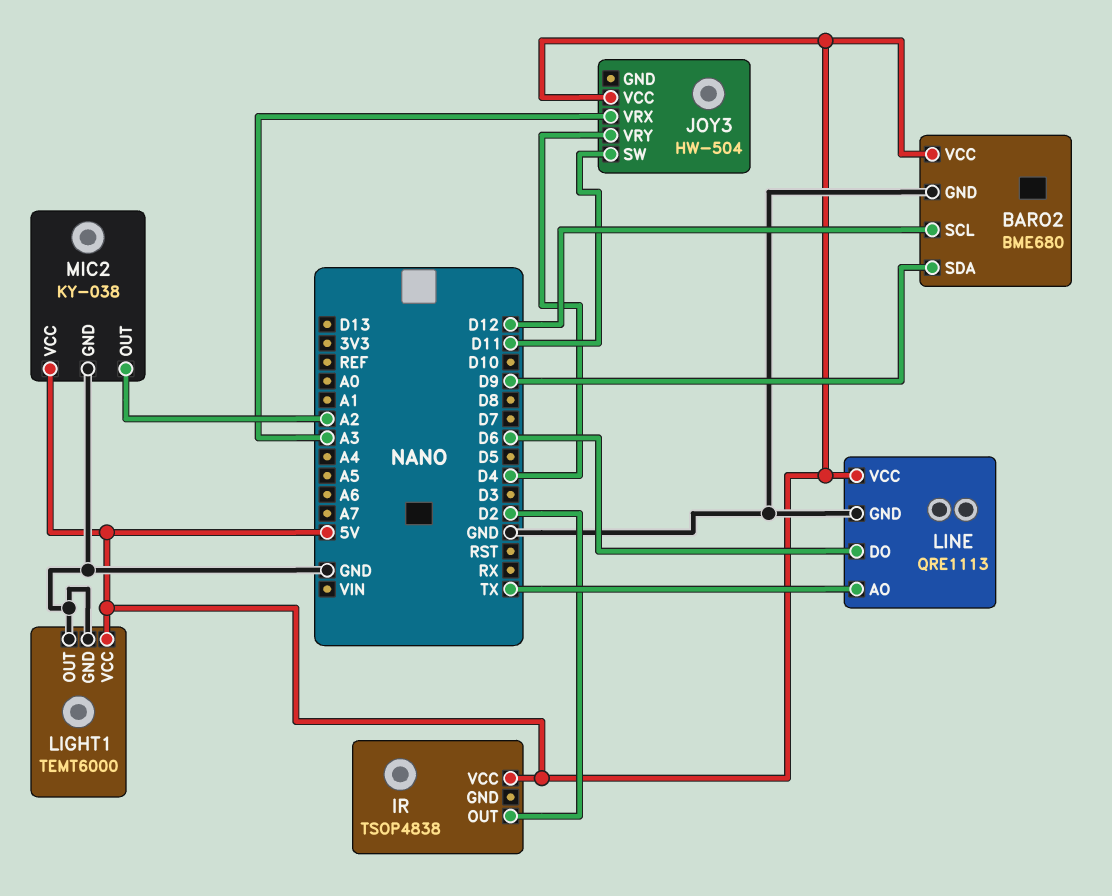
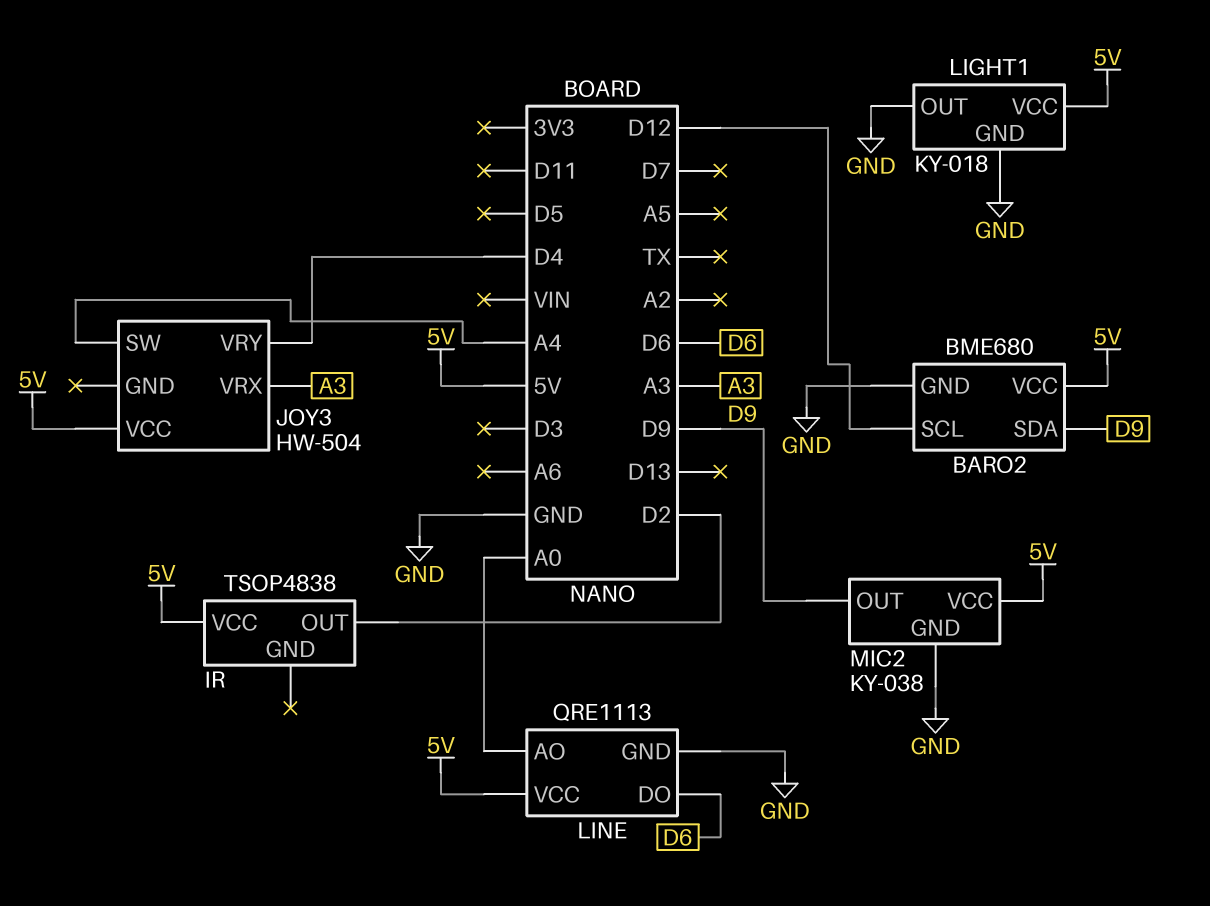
JOY3 pin SW: D11 -> A4
LIGHT1: TEMT6000 -> KY-018
LINE pin AO: TX -> A0
MIC2 pin OUT: A2 -> D9

